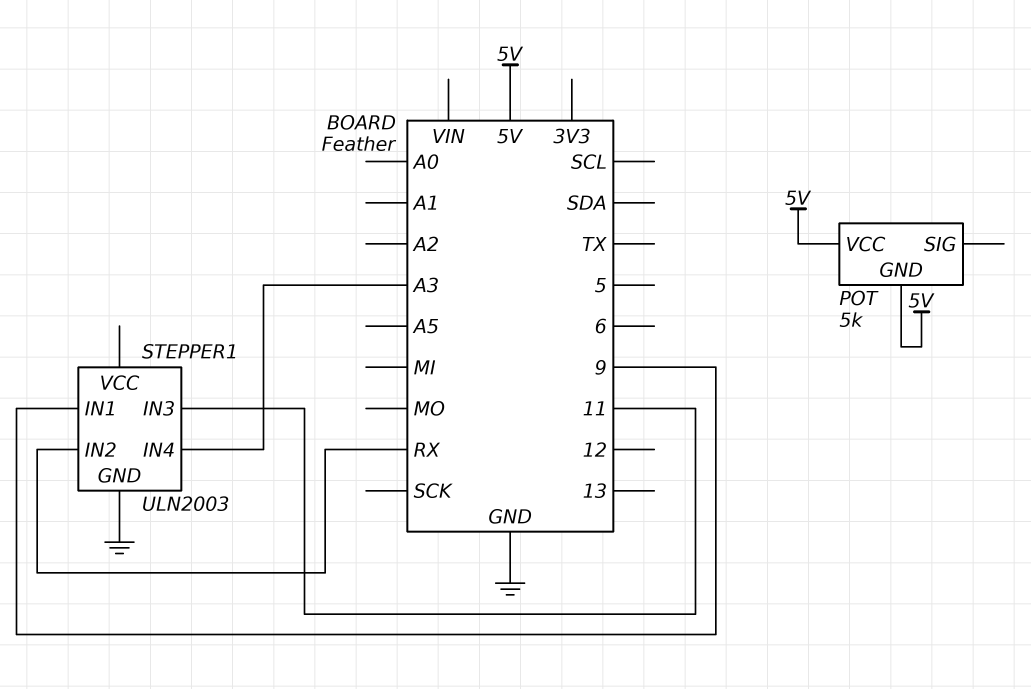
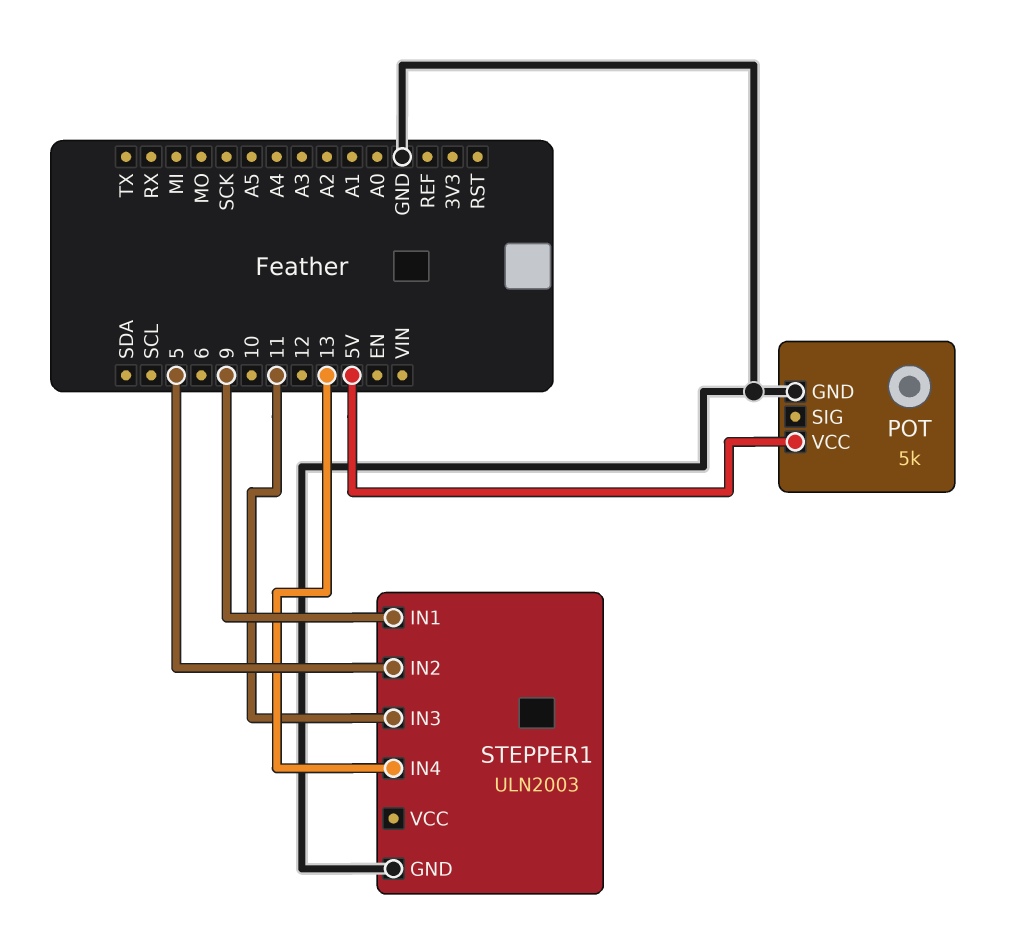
POT pin GND: 5V -> GND
STEPPER1 pin IN2: RX -> 5
STEPPER1 pin IN4: A3 -> 13

